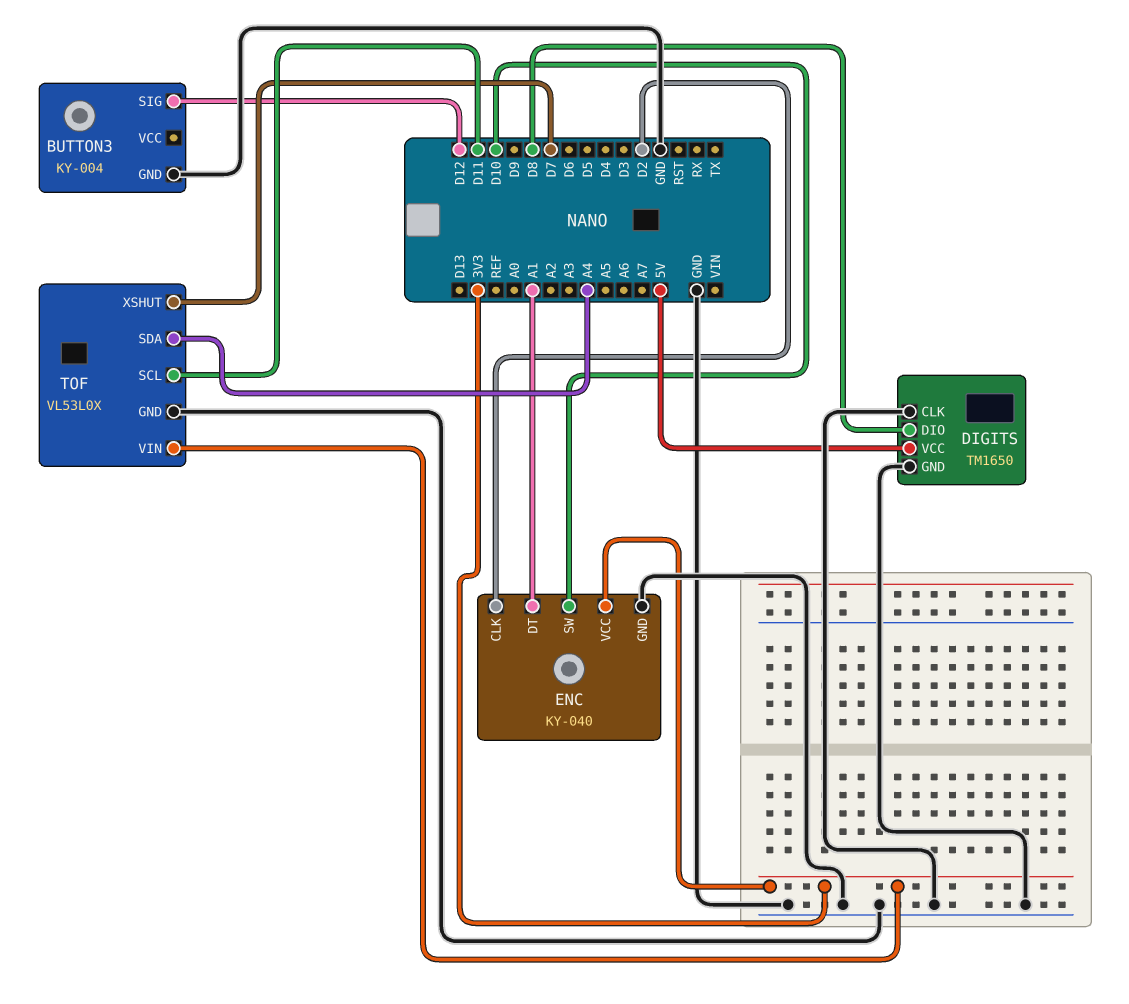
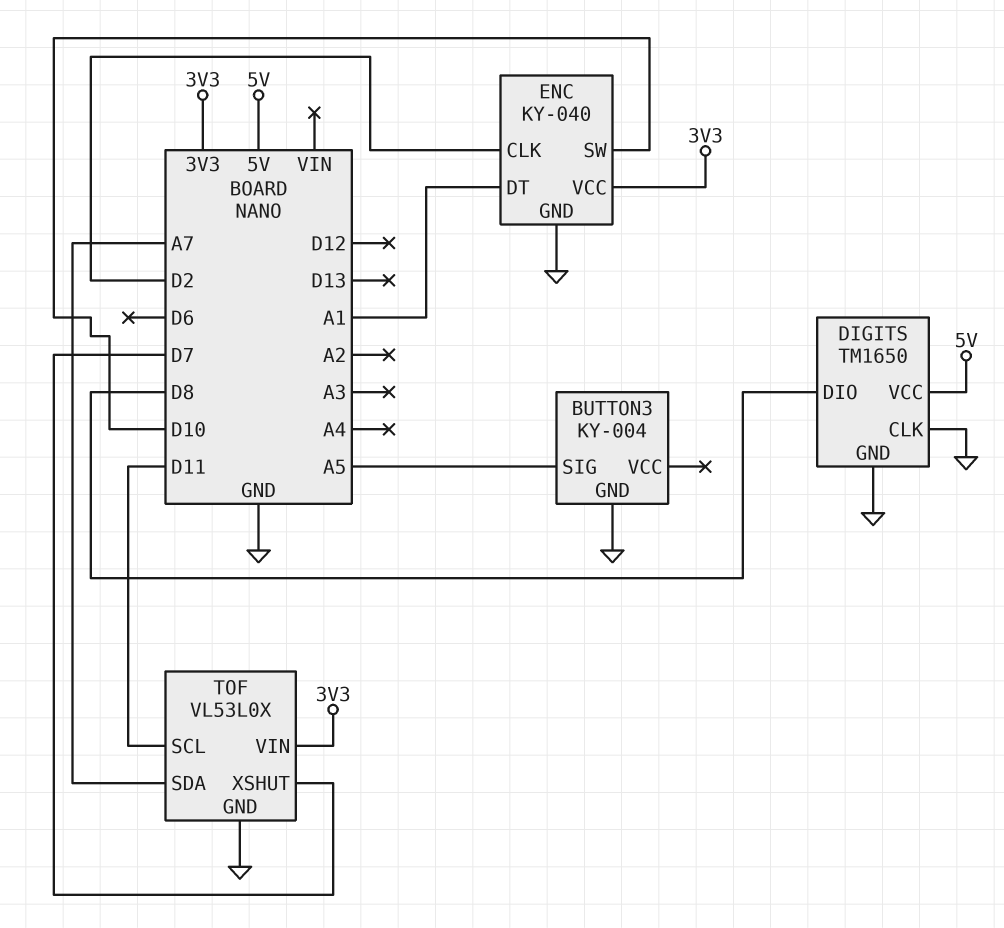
BUTTON3 pin SIG: D12 -> A5
TOF pin SDA: A4 -> A7

